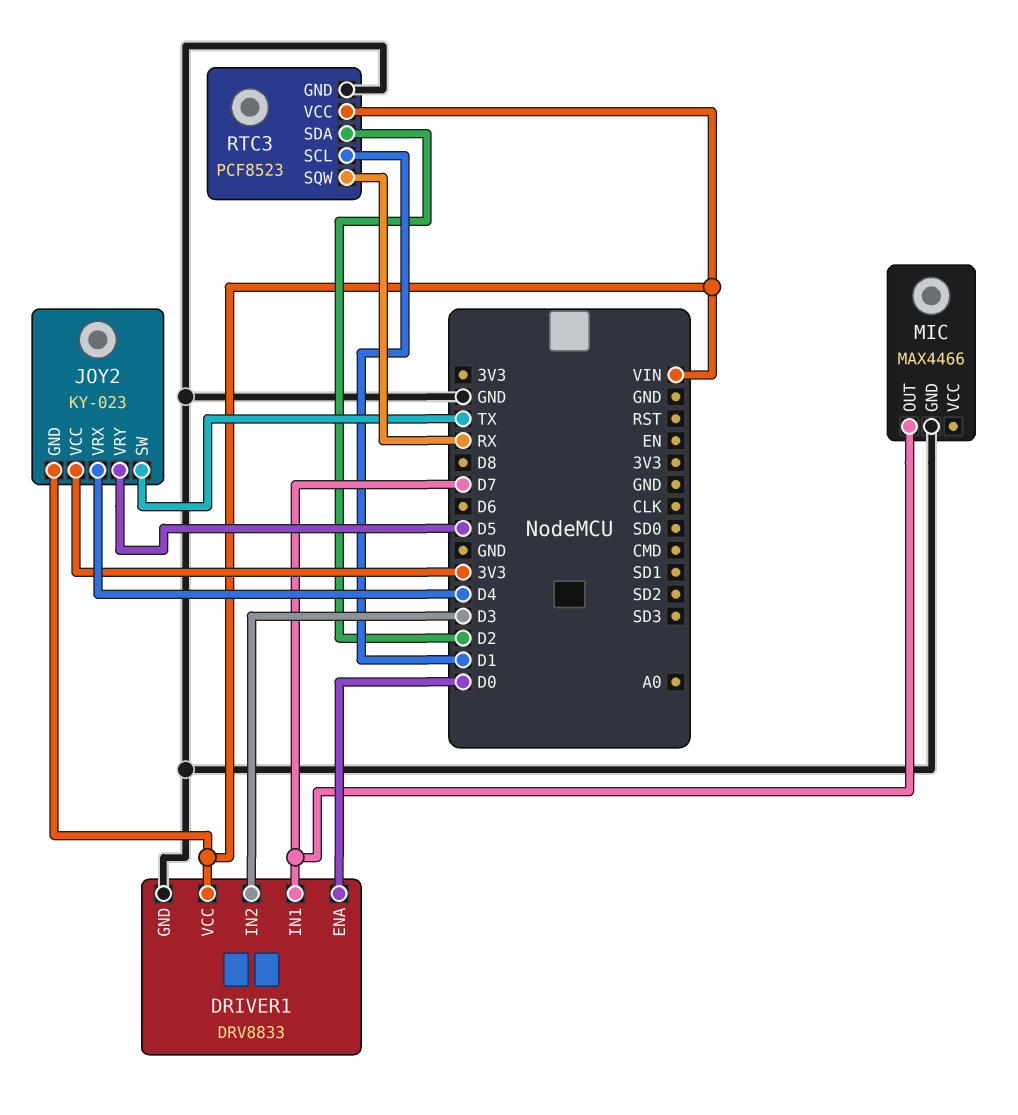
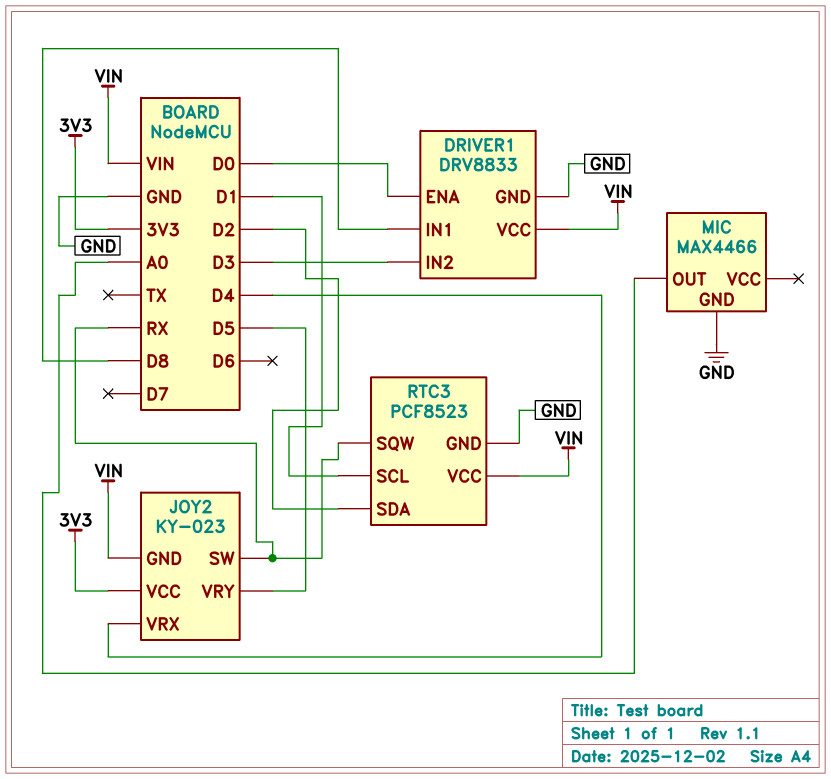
DRIVER1 pin IN1: D7 -> D8
JOY2 pin SW: TX -> RX
MIC pin OUT: D7 -> A0

